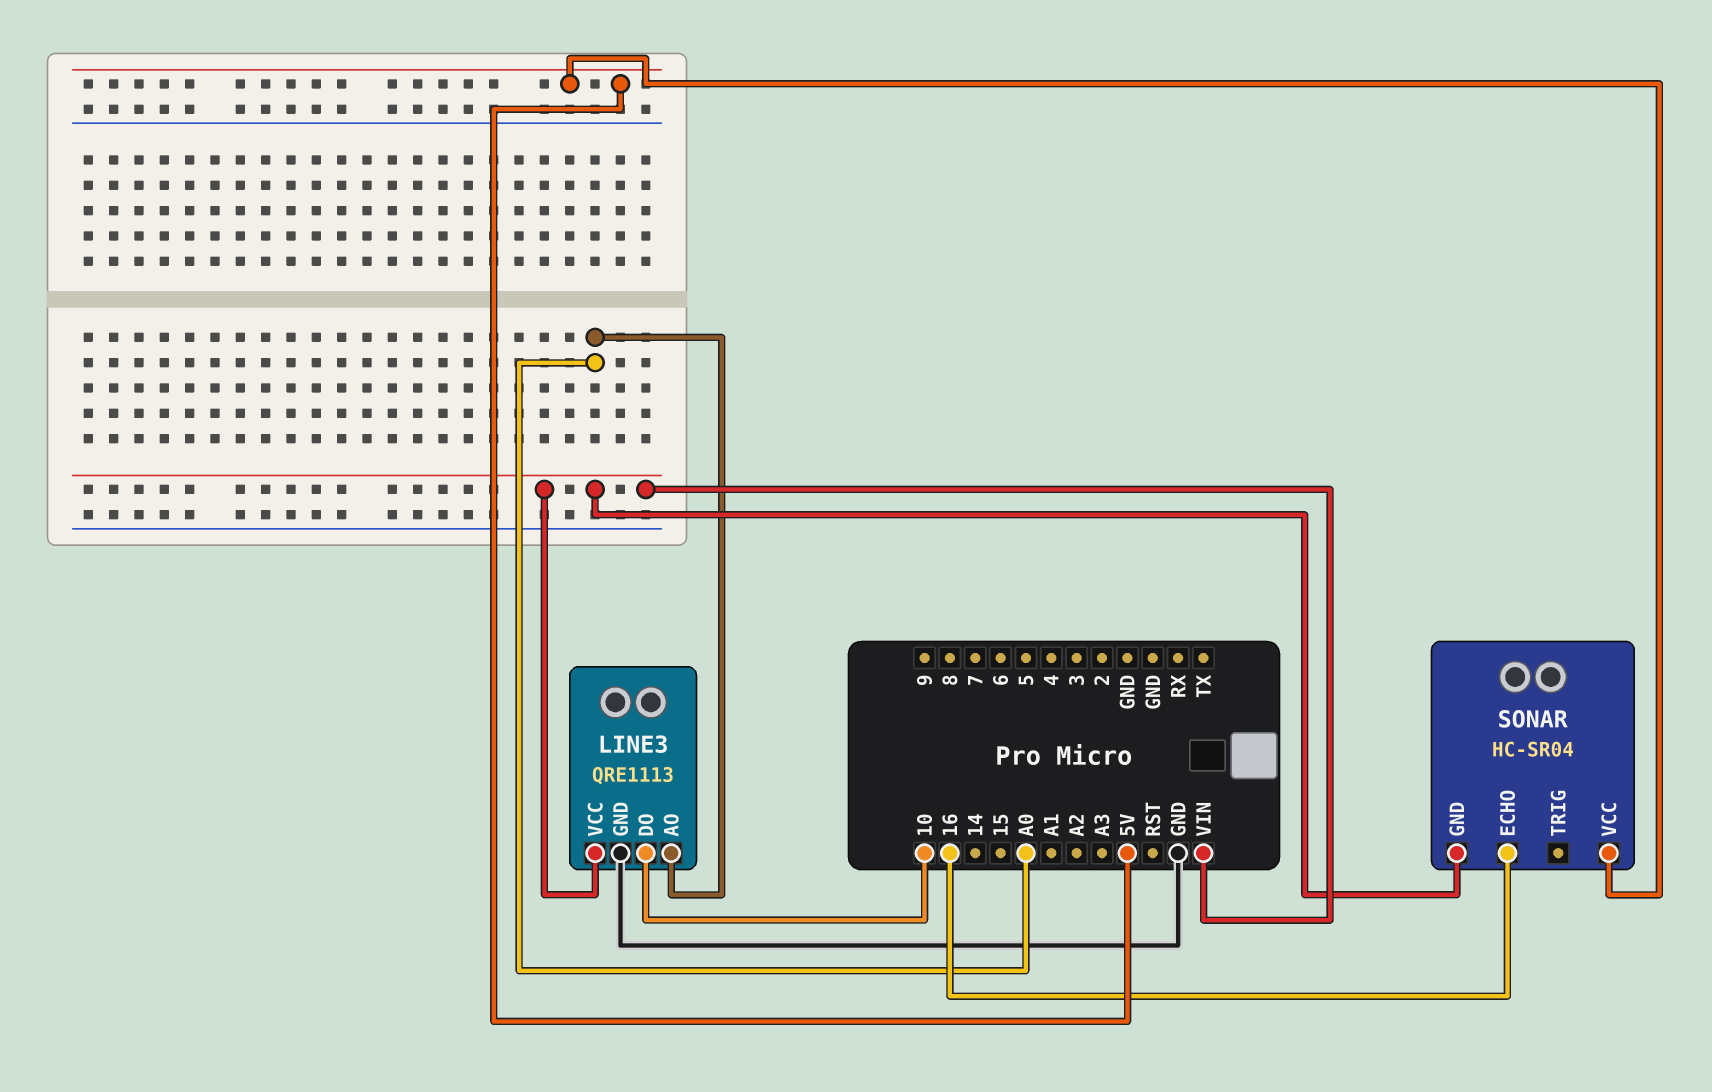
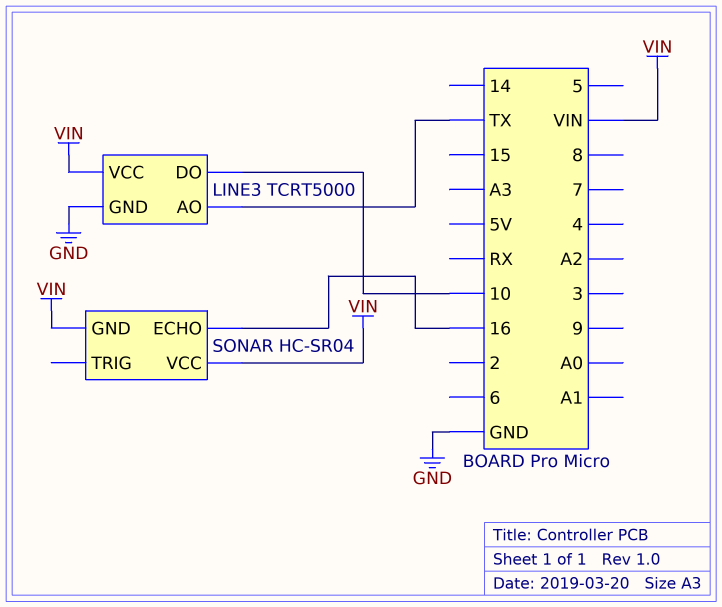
LINE3: QRE1113 -> TCRT5000
LINE3 pin AO: A0 -> TX
SONAR pin VCC: 5V -> VIN

